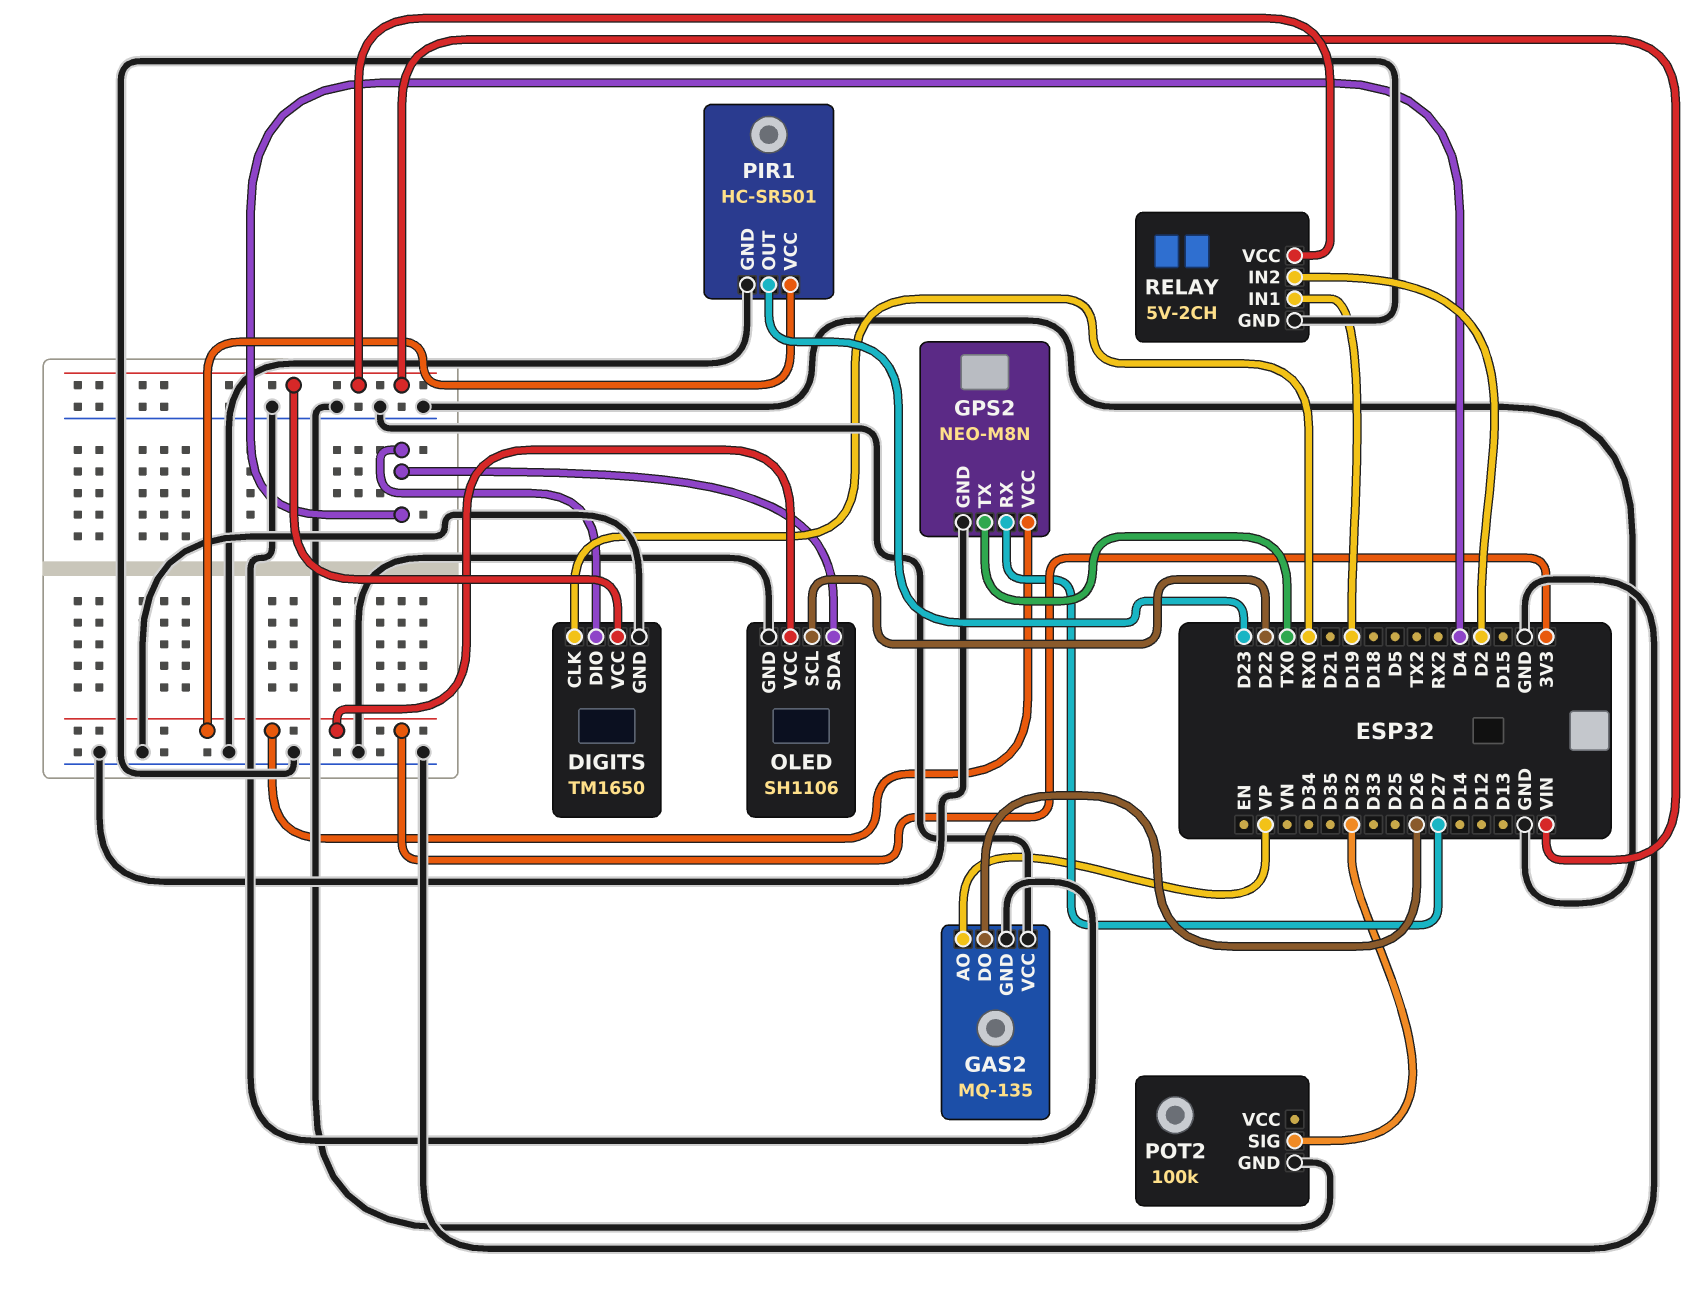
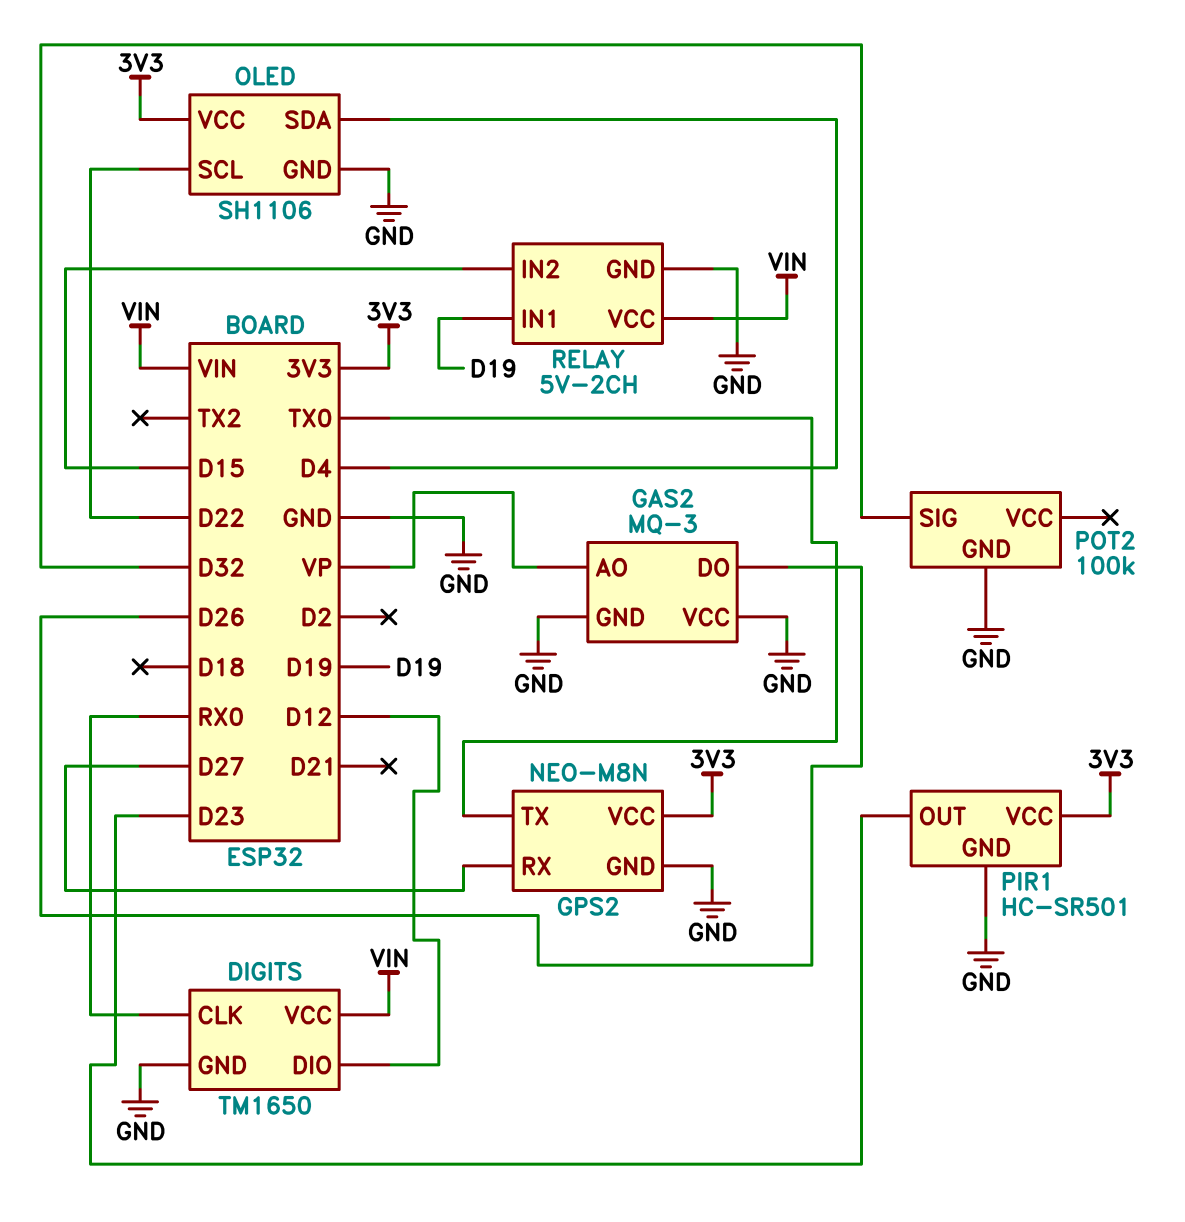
DIGITS pin DIO: D4 -> D12
GAS2: MQ-135 -> MQ-3
RELAY pin IN2: D2 -> D15

